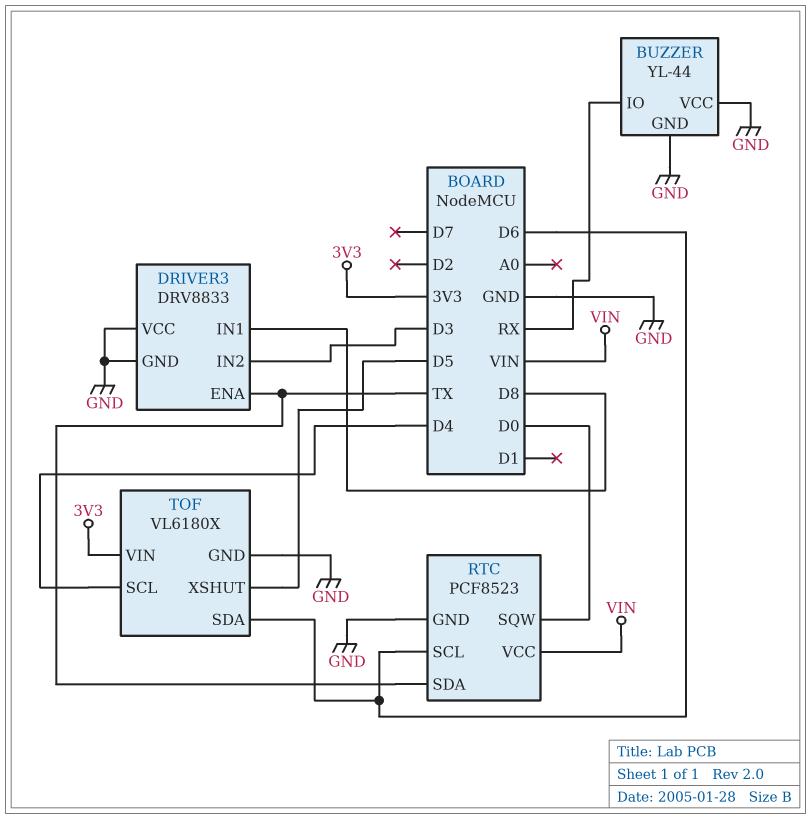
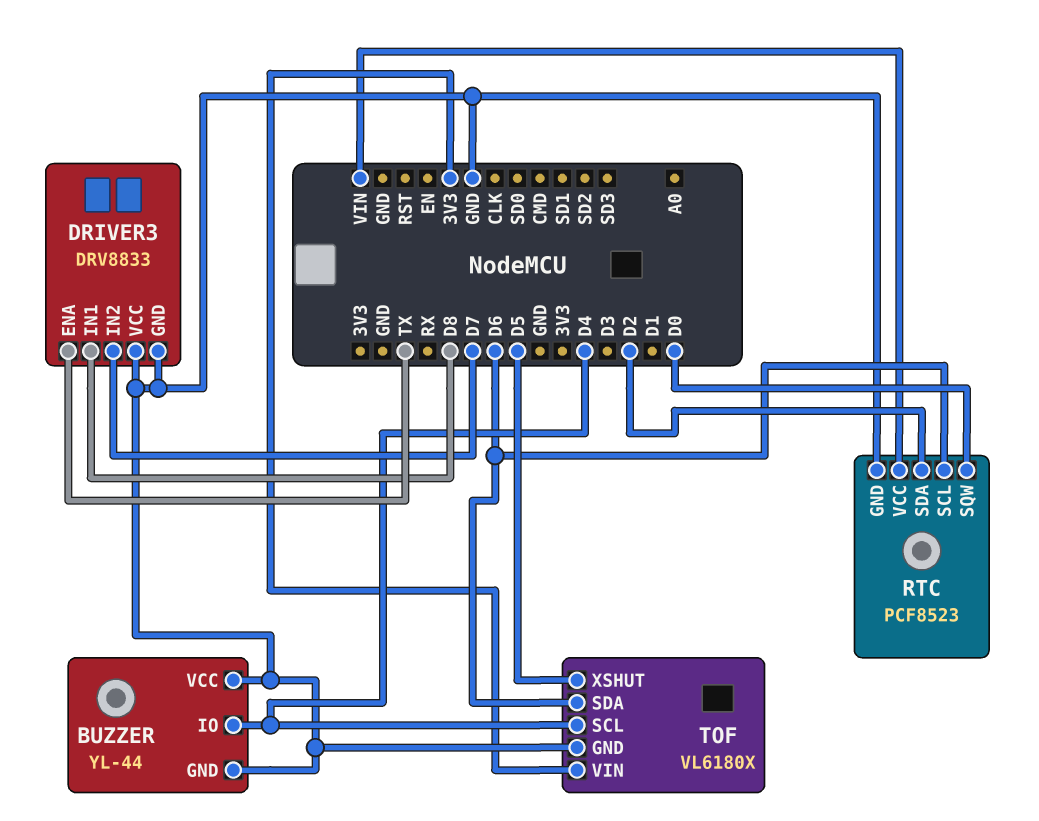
BUZZER pin IO: RX -> D4
DRIVER3 pin IN2: D3 -> D7
RTC pin SDA: TX -> D2

